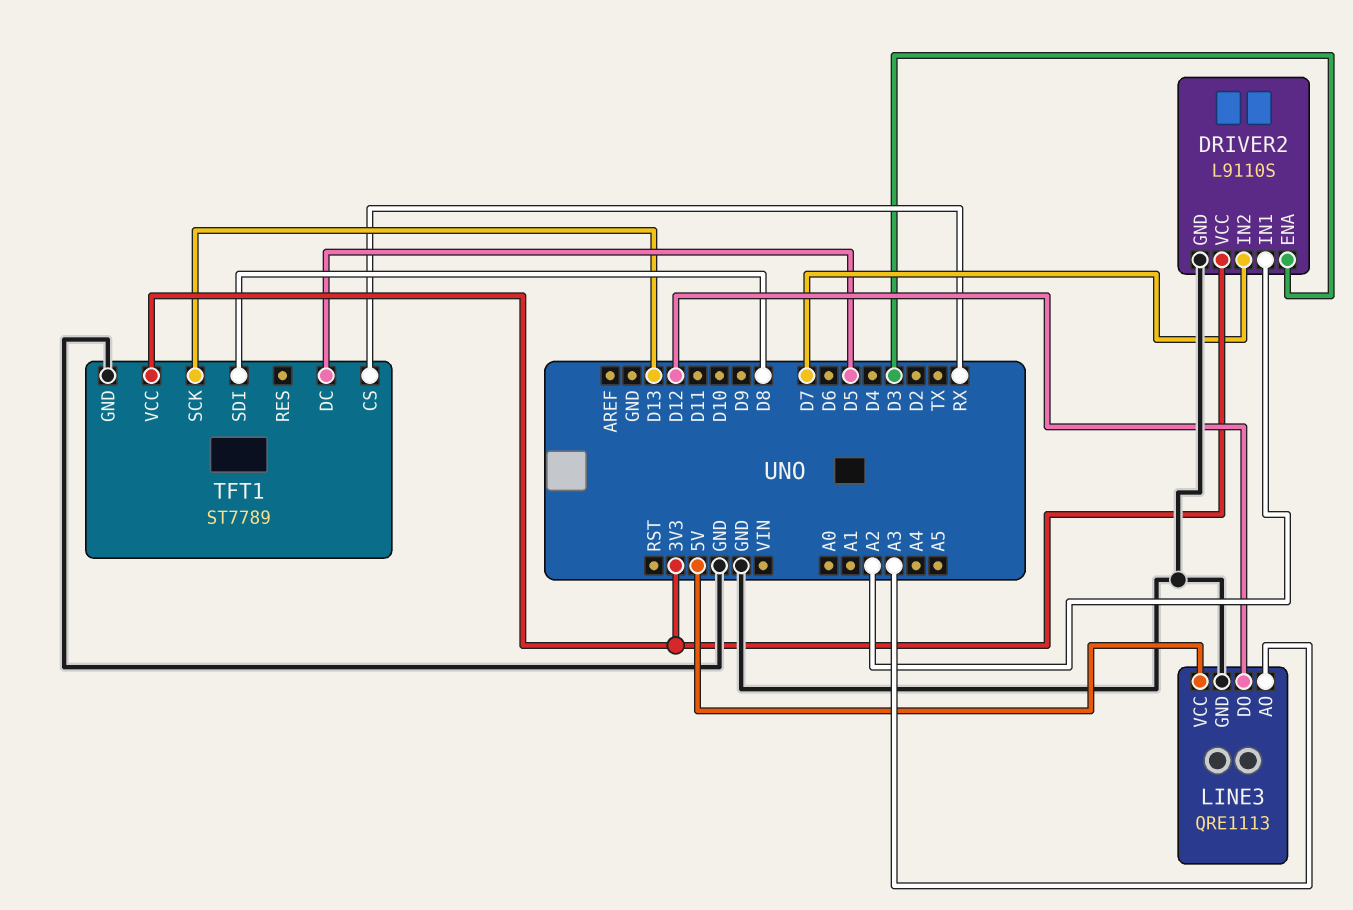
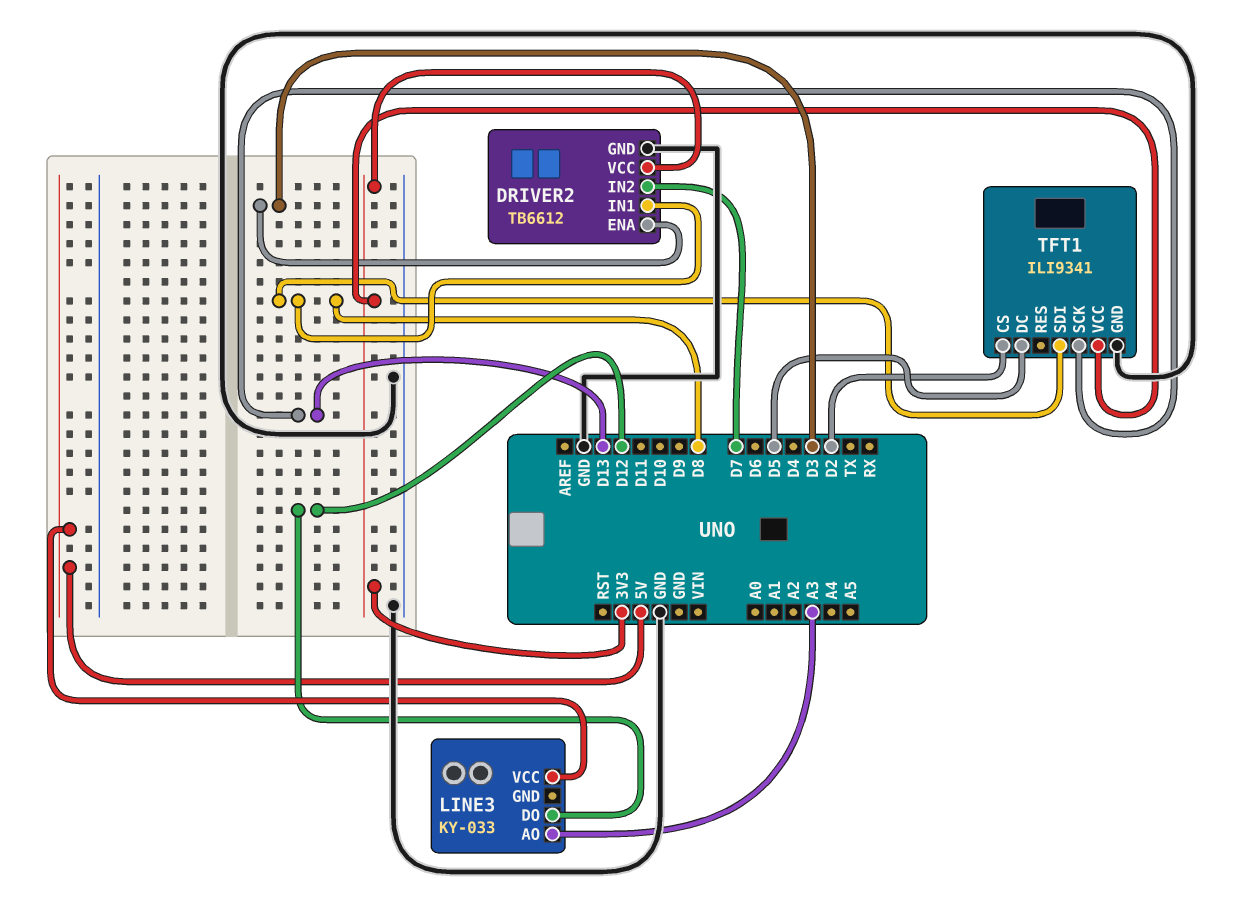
DRIVER2: L9110S -> TB6612
DRIVER2 pin IN1: A2 -> D8
LINE3: QRE1113 -> KY-033
LINE3 pin GND: GND -> none
TFT1: ST7789 -> ILI9341
TFT1 pin CS: RX -> D2

